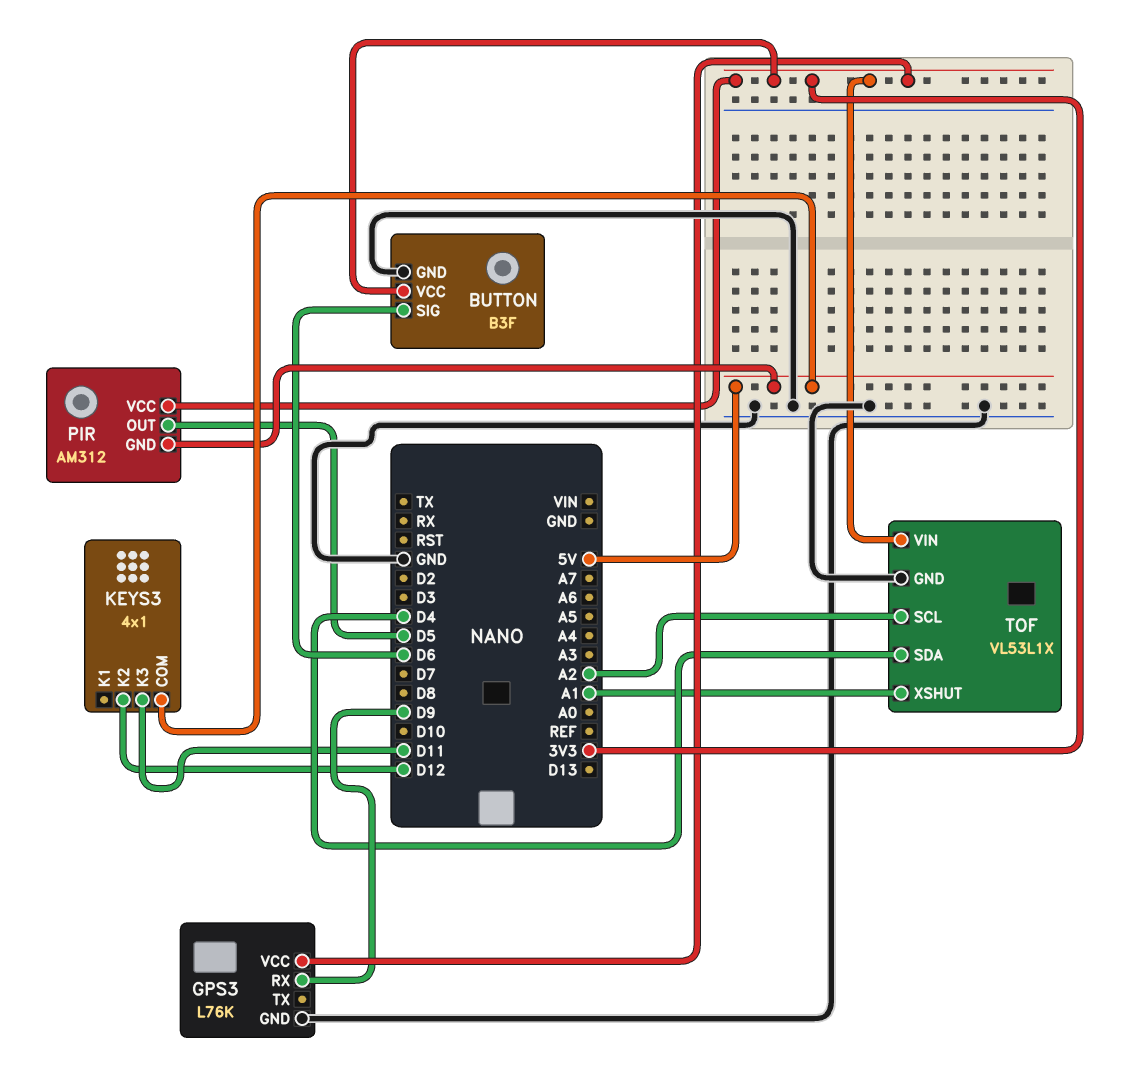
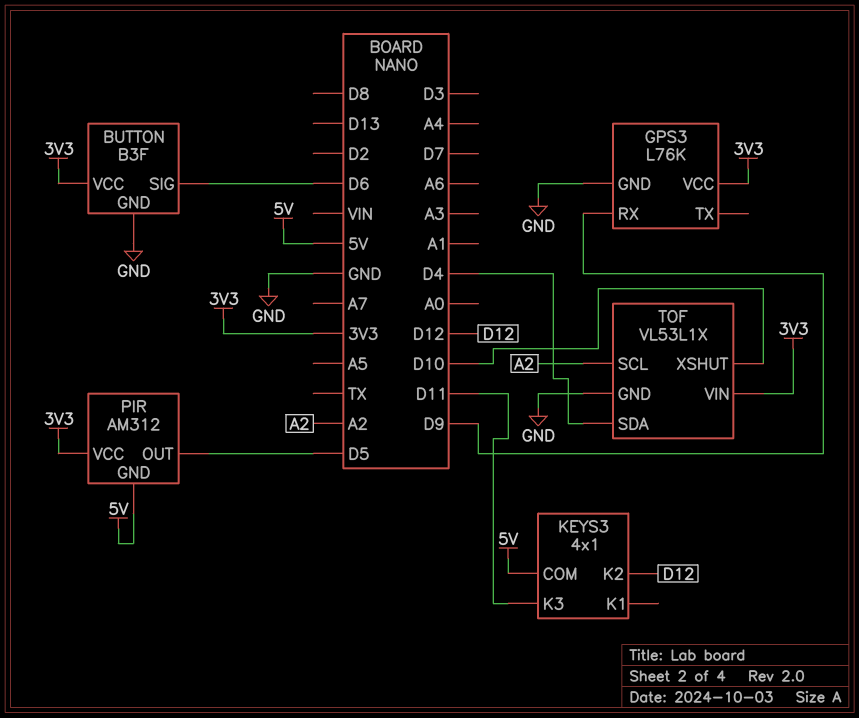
TOF pin XSHUT: A1 -> D10

